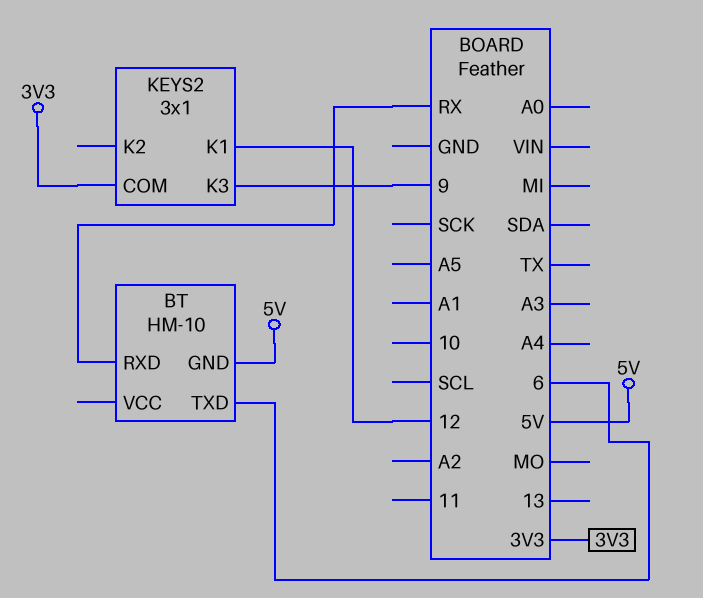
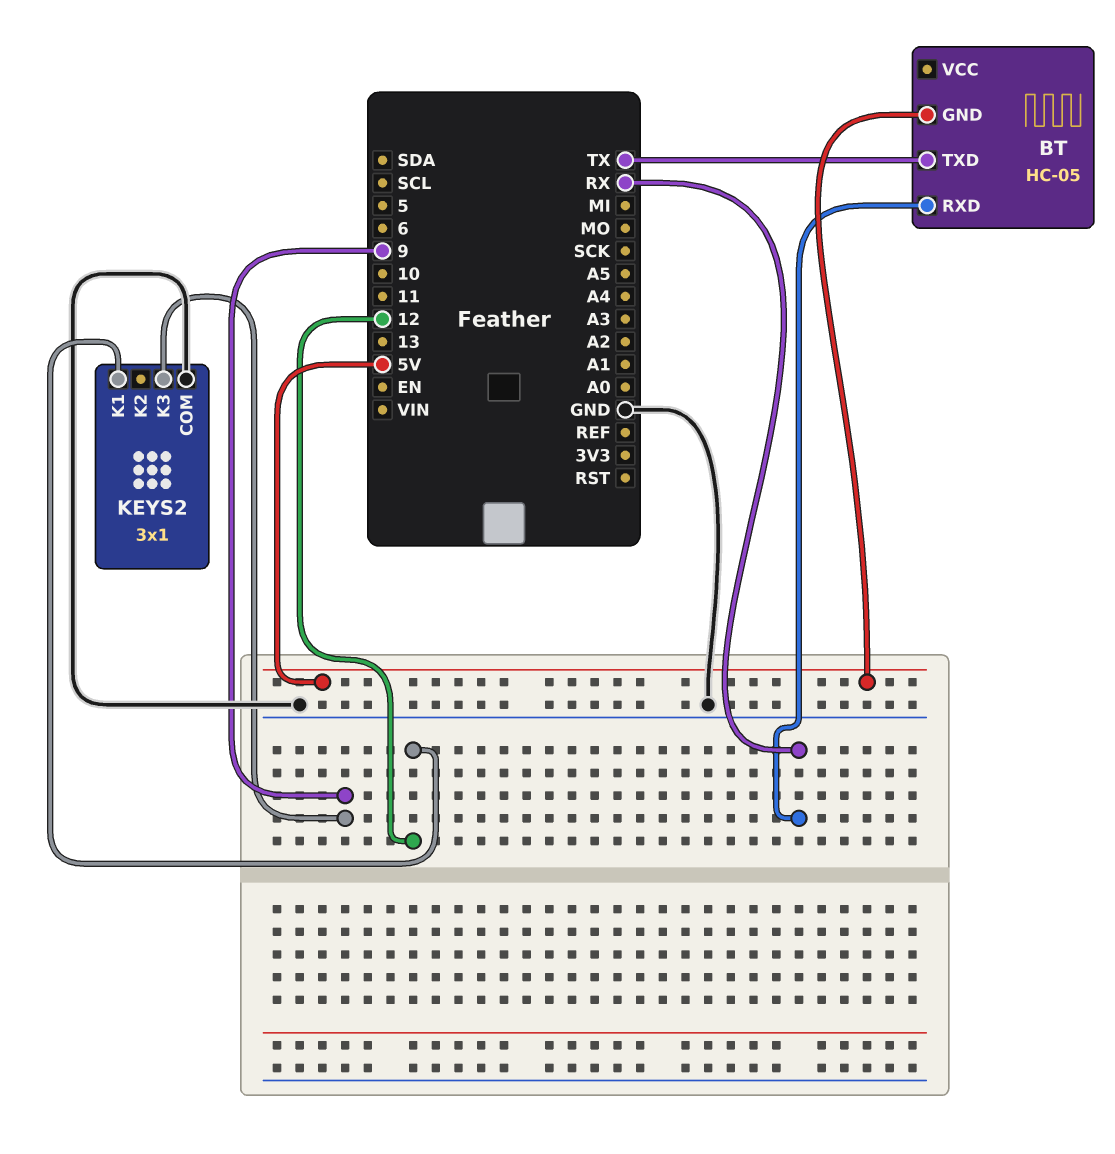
BT: HM-10 -> HC-05
BT pin TXD: 6 -> TX
KEYS2 pin COM: 3V3 -> GND

